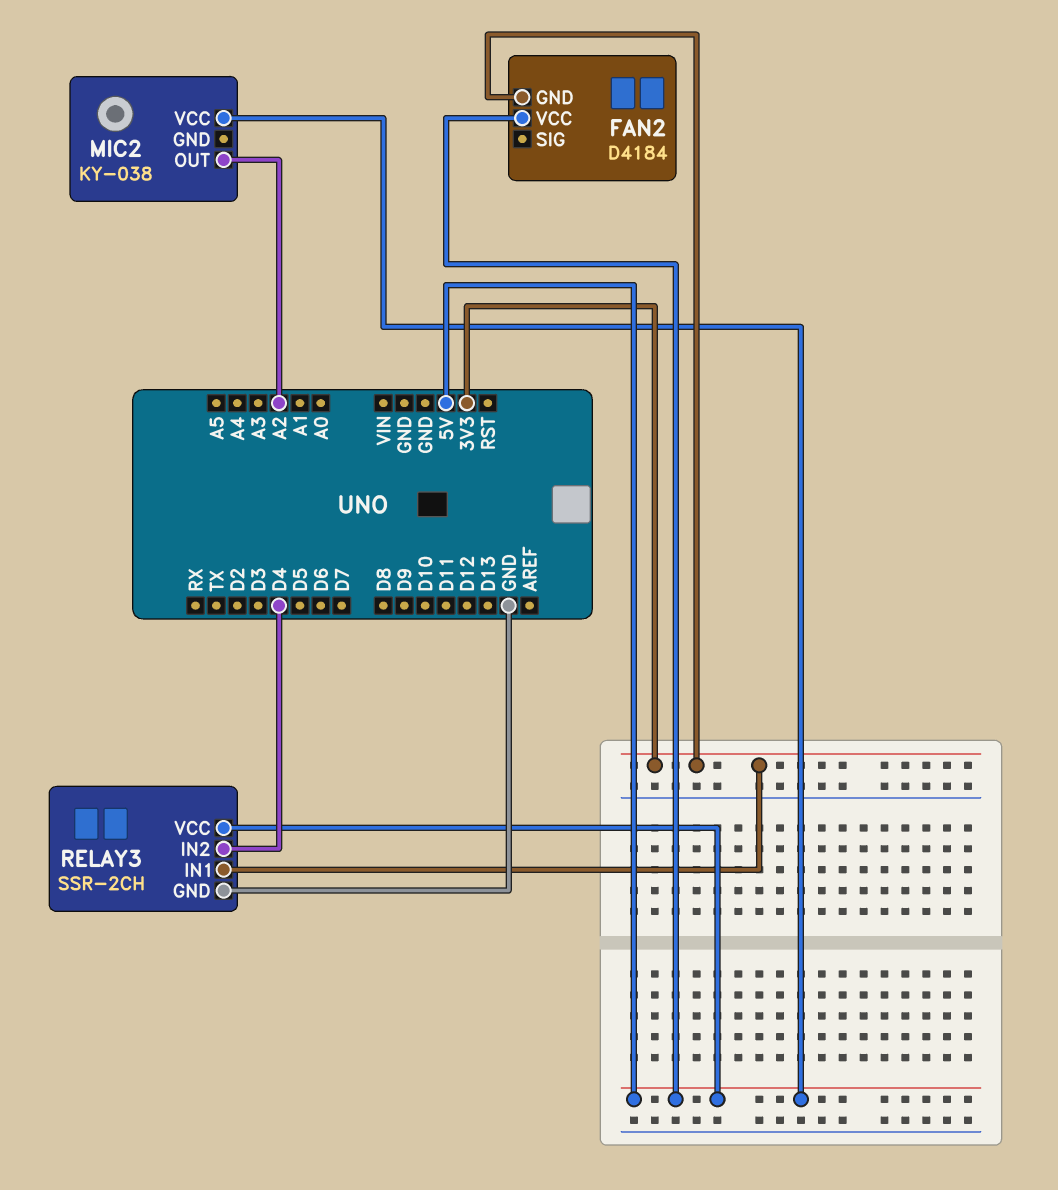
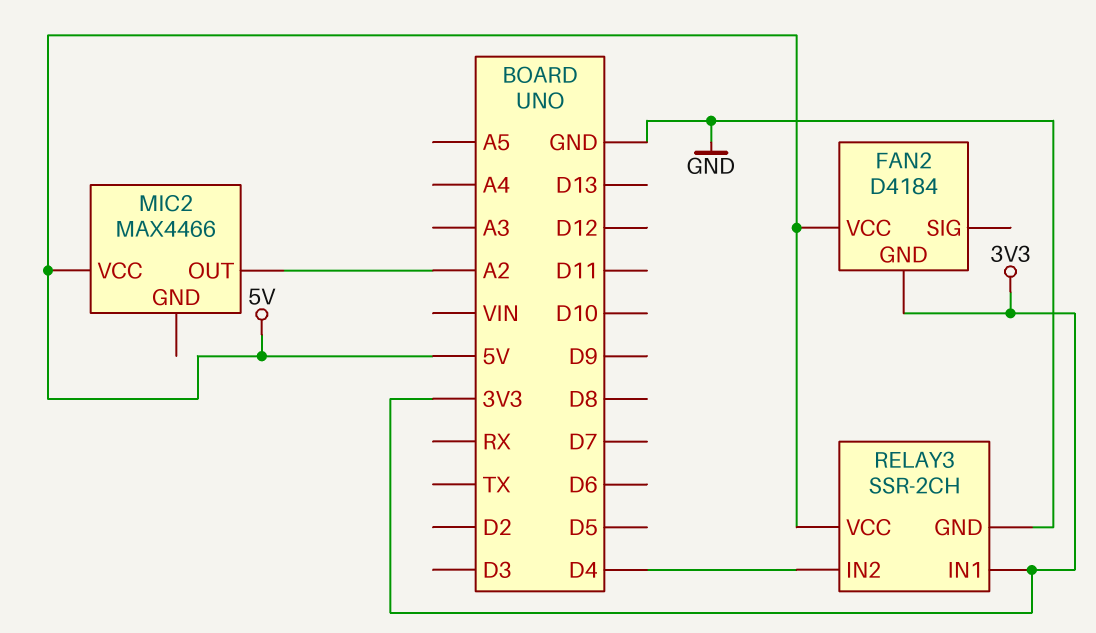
MIC2: KY-038 -> MAX4466

